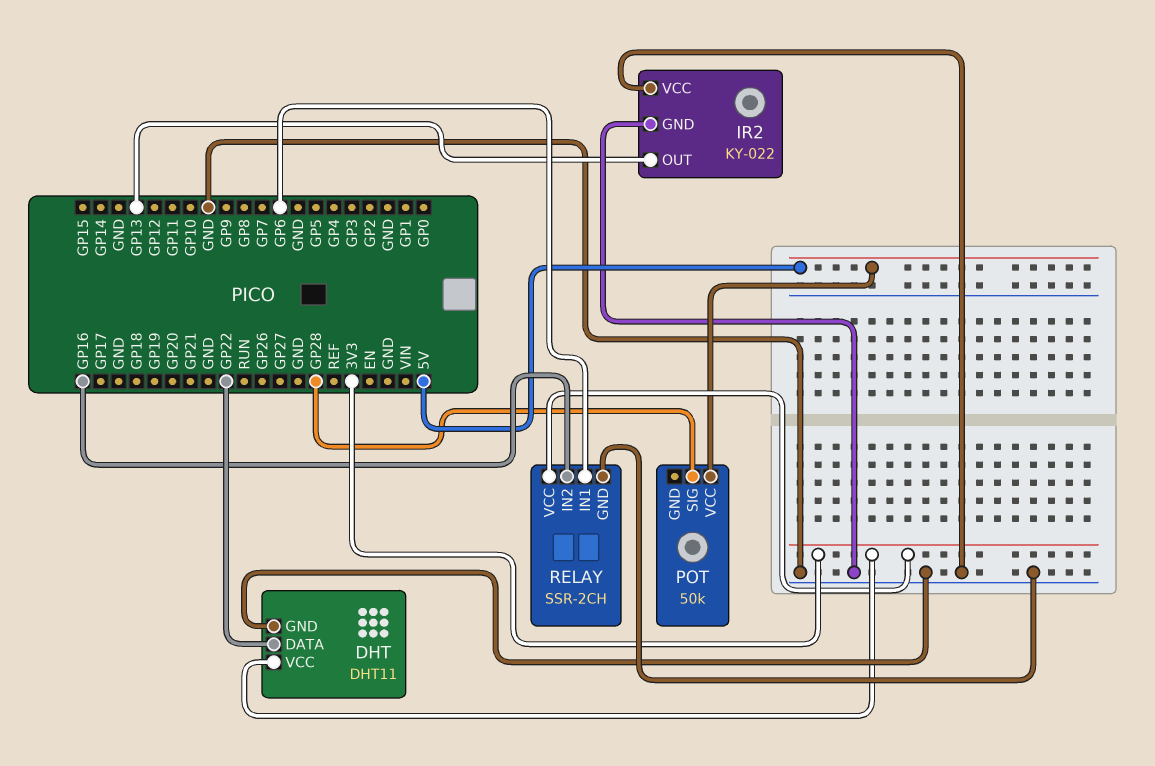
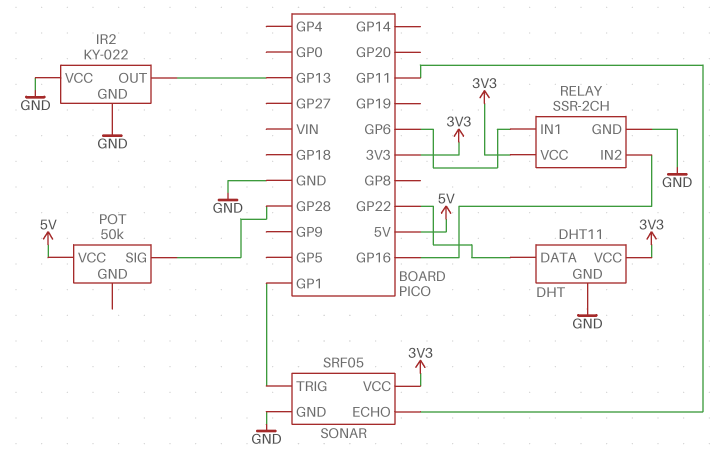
SONAR: none -> SRF05
SONAR pin ECHO: none -> GP11
SONAR pin GND: none -> GND
SONAR pin TRIG: none -> GP1
SONAR pin VCC: none -> 3V3

